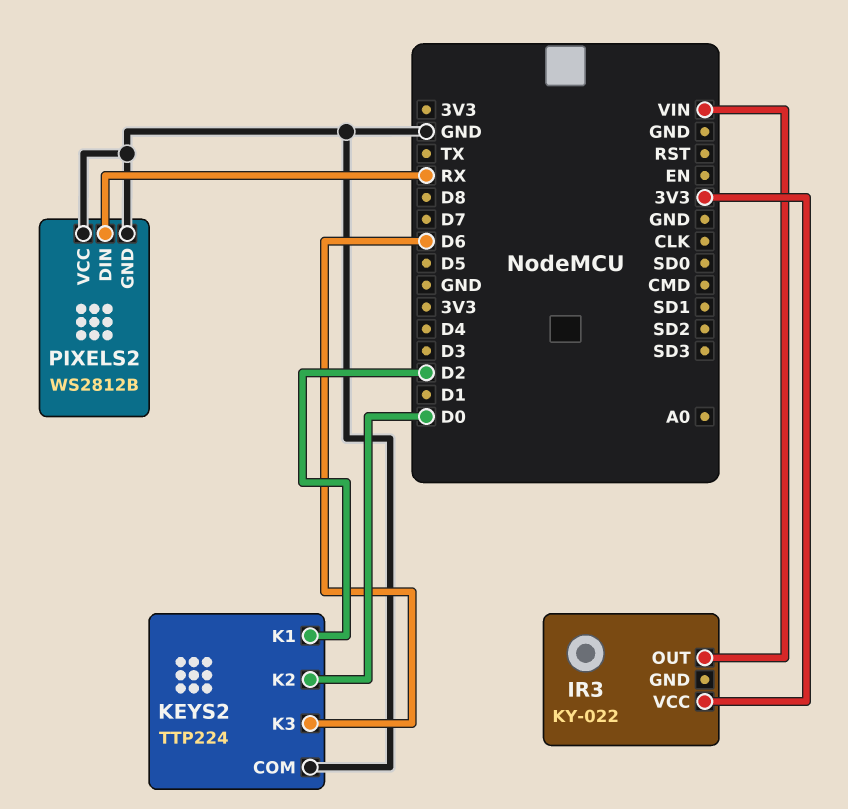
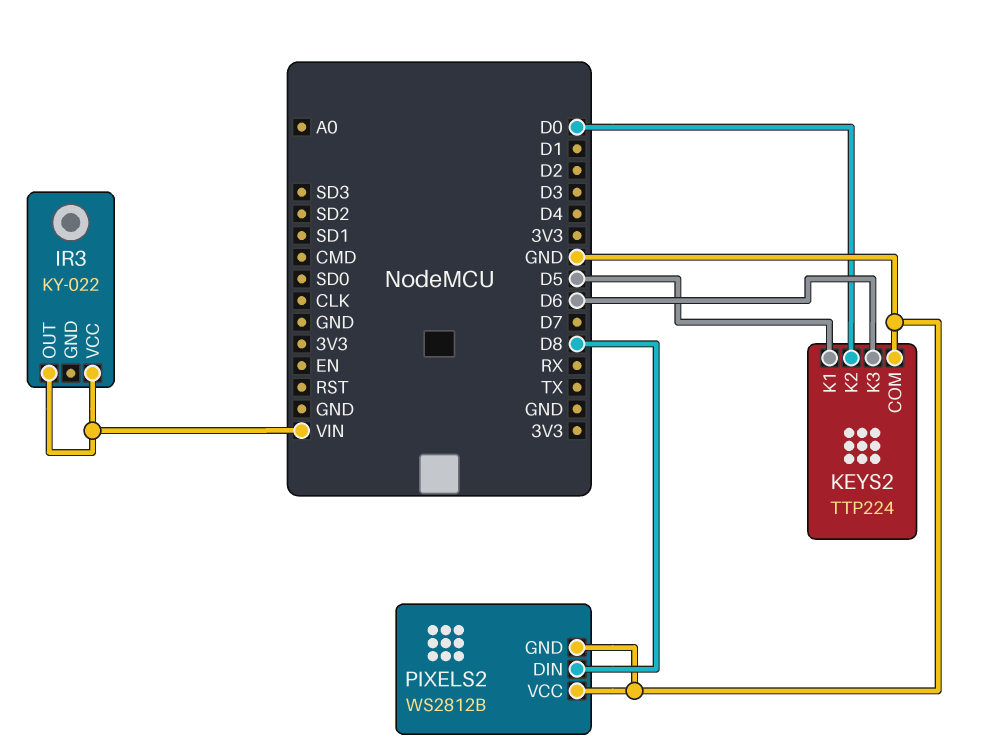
IR3 pin VCC: 3V3 -> VIN
KEYS2 pin K1: D2 -> D5
PIXELS2 pin DIN: RX -> D8

